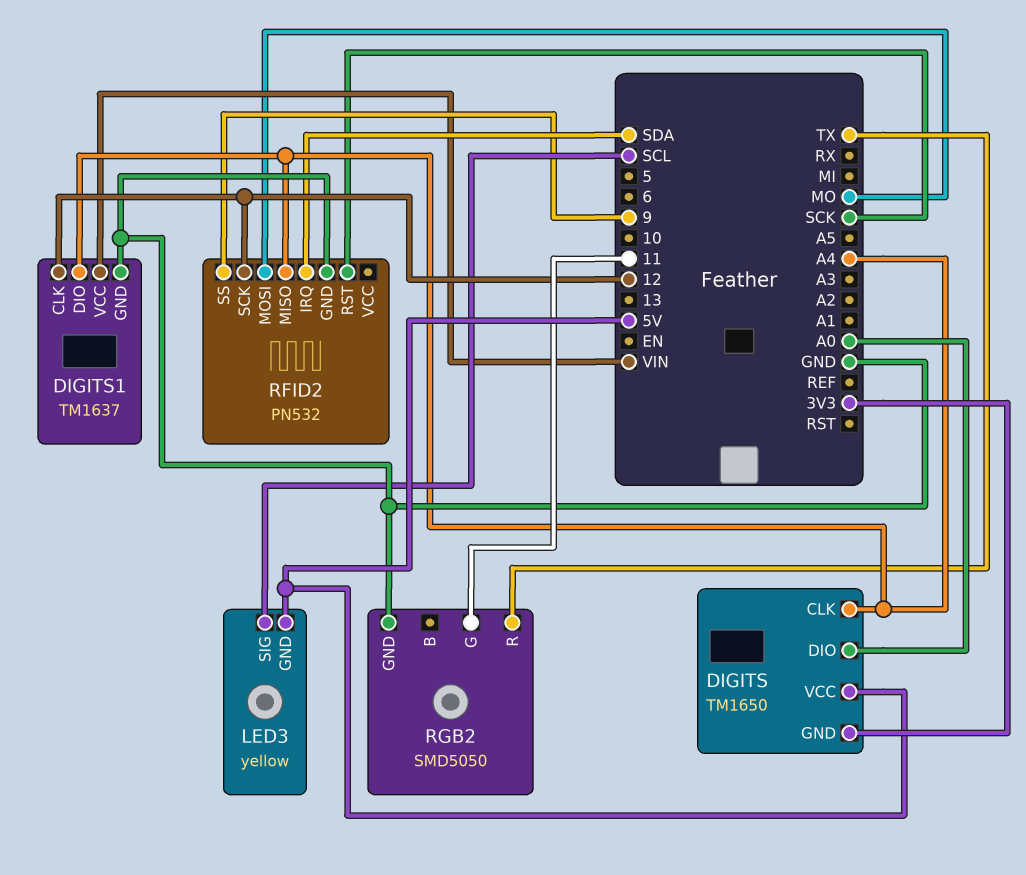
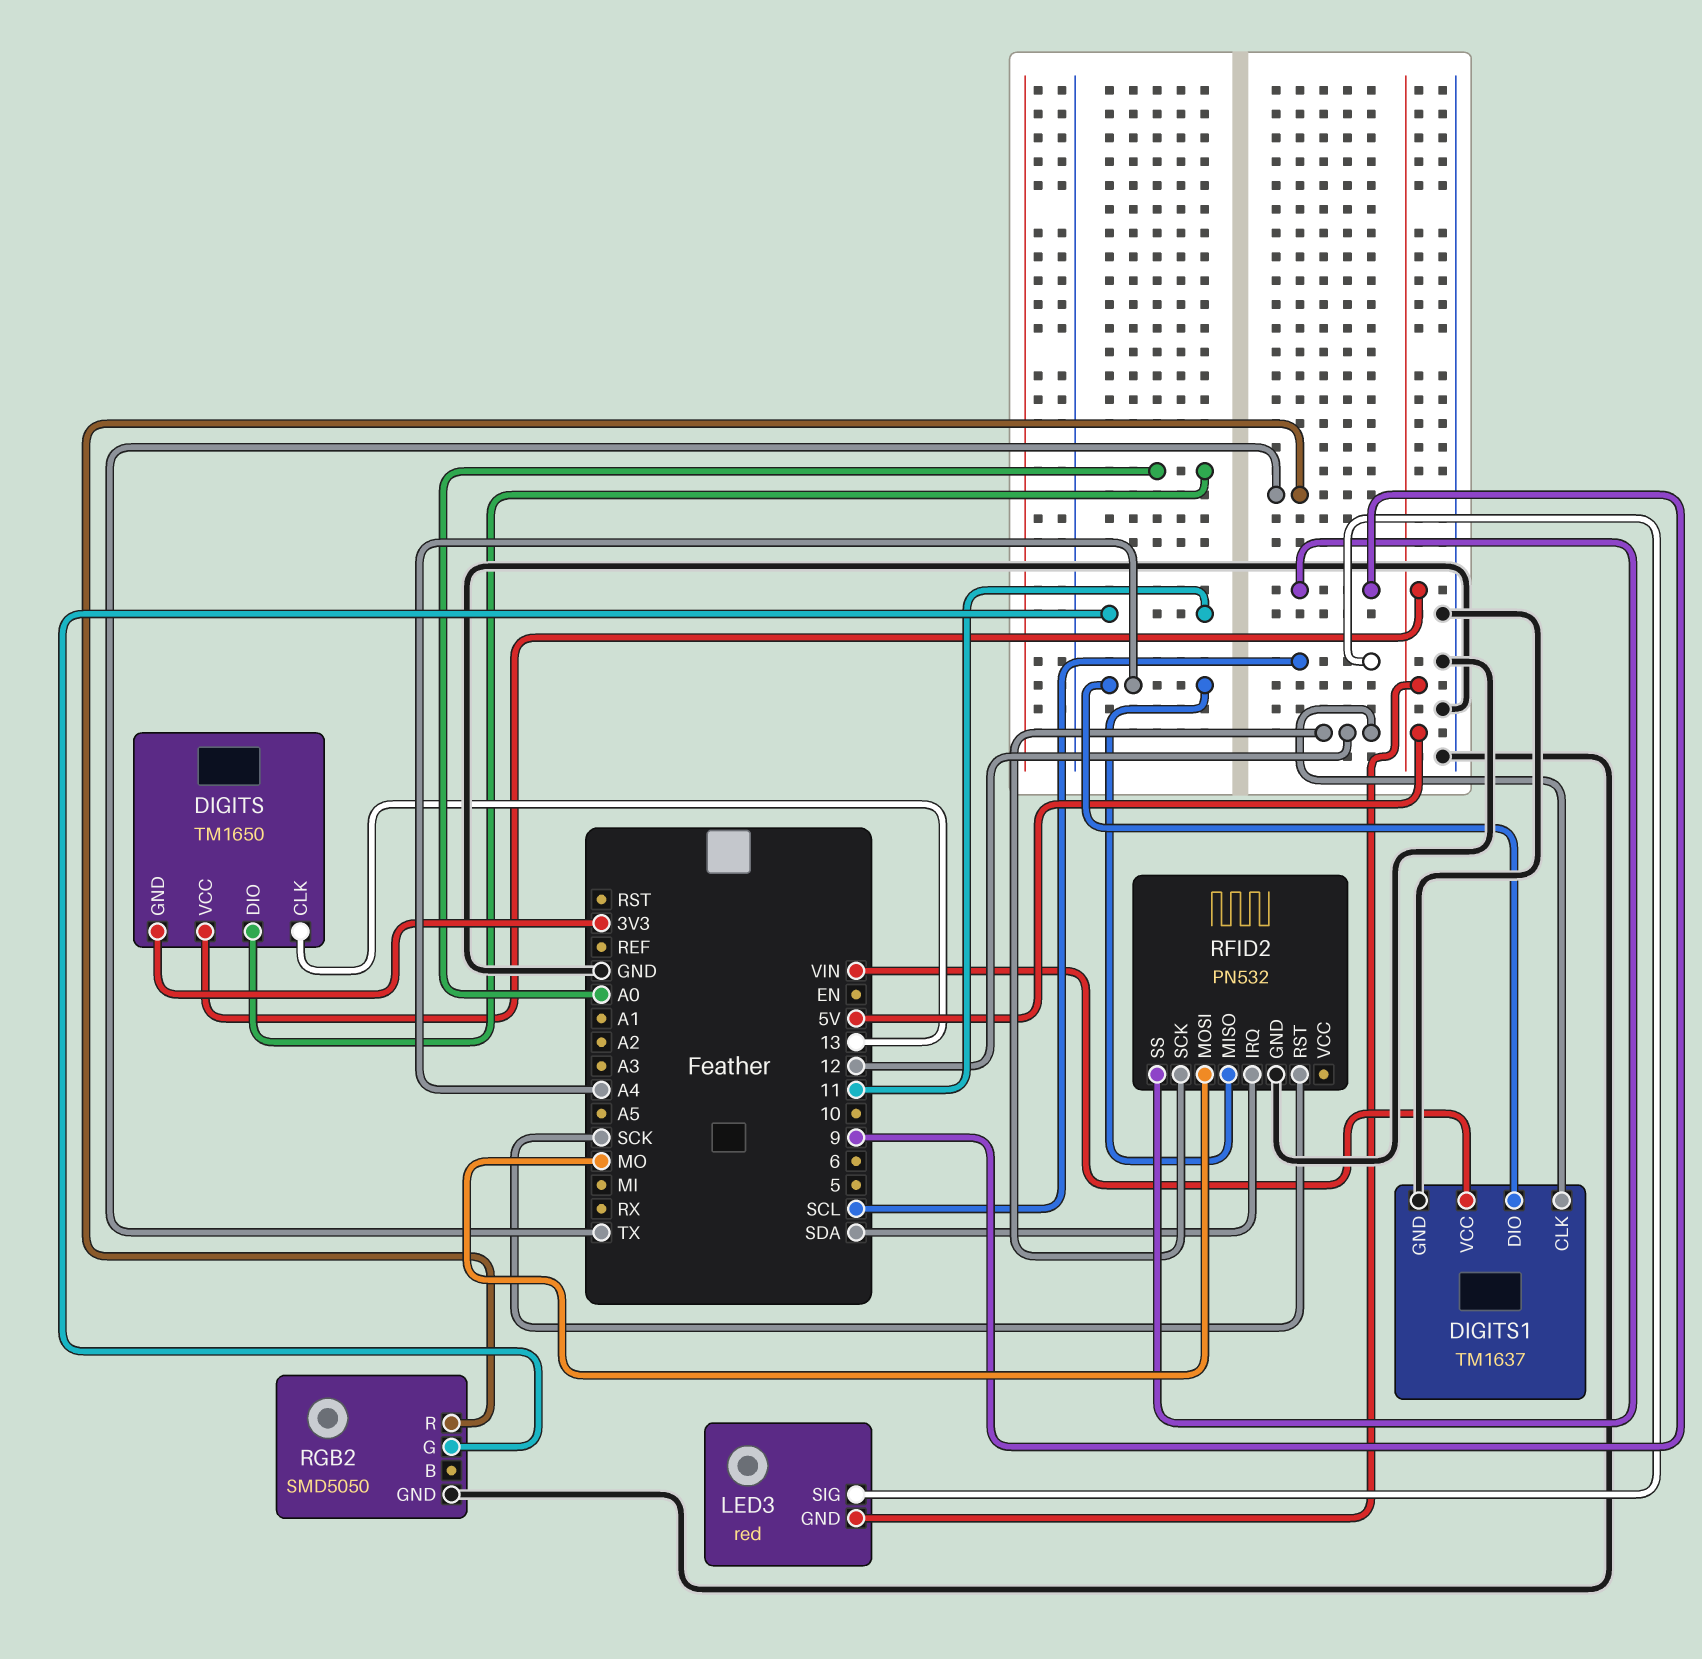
DIGITS pin CLK: A4 -> 13
LED3: yellow -> red

